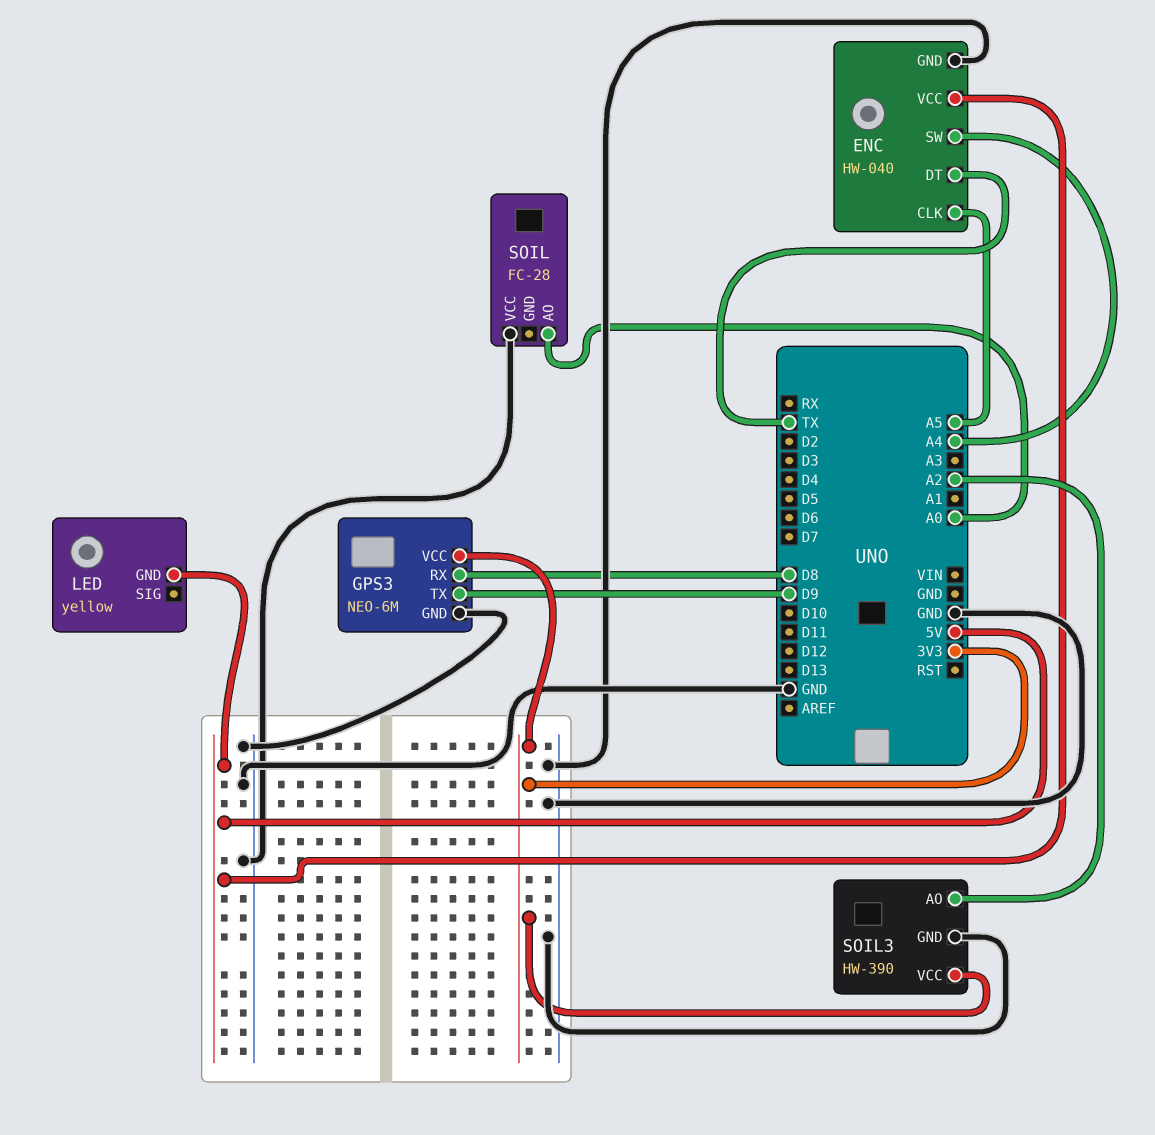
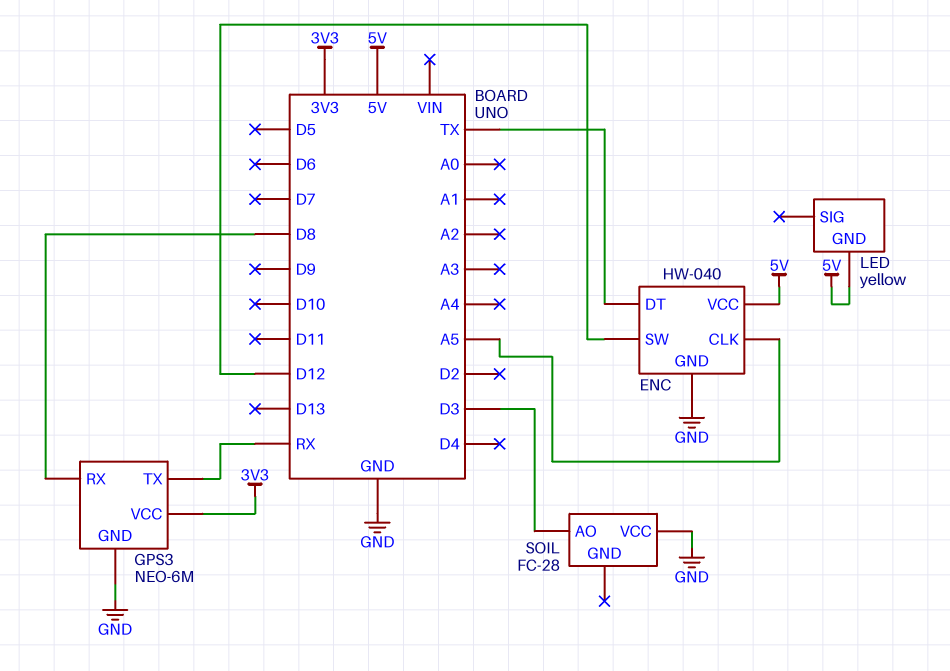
ENC pin SW: A4 -> D12
GPS3 pin TX: D9 -> RX
SOIL pin AO: A0 -> D3
SOIL3: HW-390 -> none
SOIL3 pin AO: A2 -> none
SOIL3 pin GND: GND -> none
SOIL3 pin VCC: 3V3 -> none

